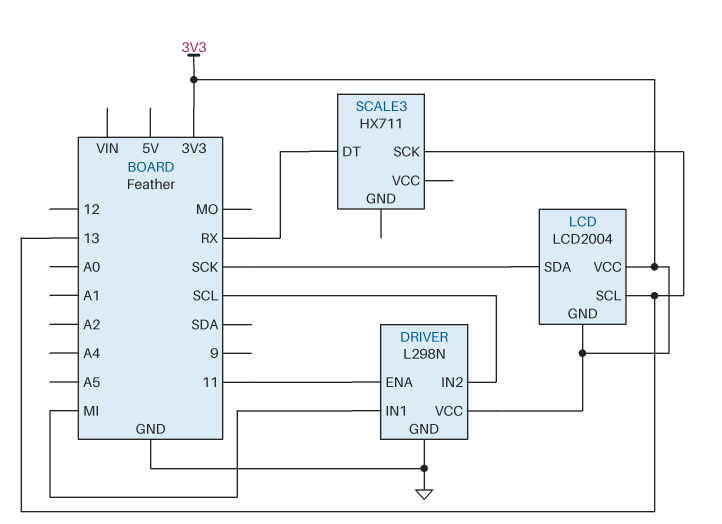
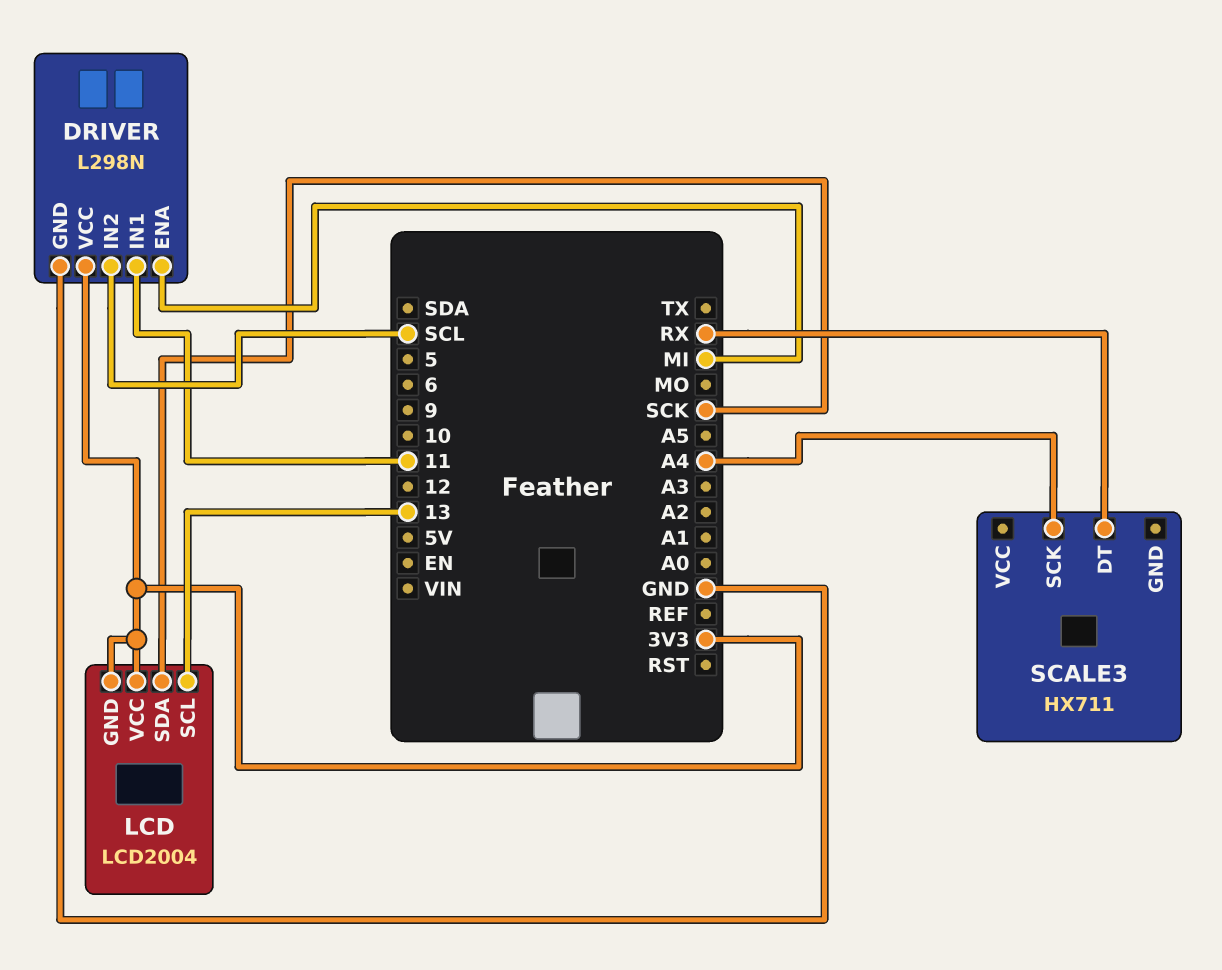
DRIVER pin ENA: 11 -> MI
DRIVER pin IN1: MI -> 11
SCALE3 pin SCK: 13 -> A4

